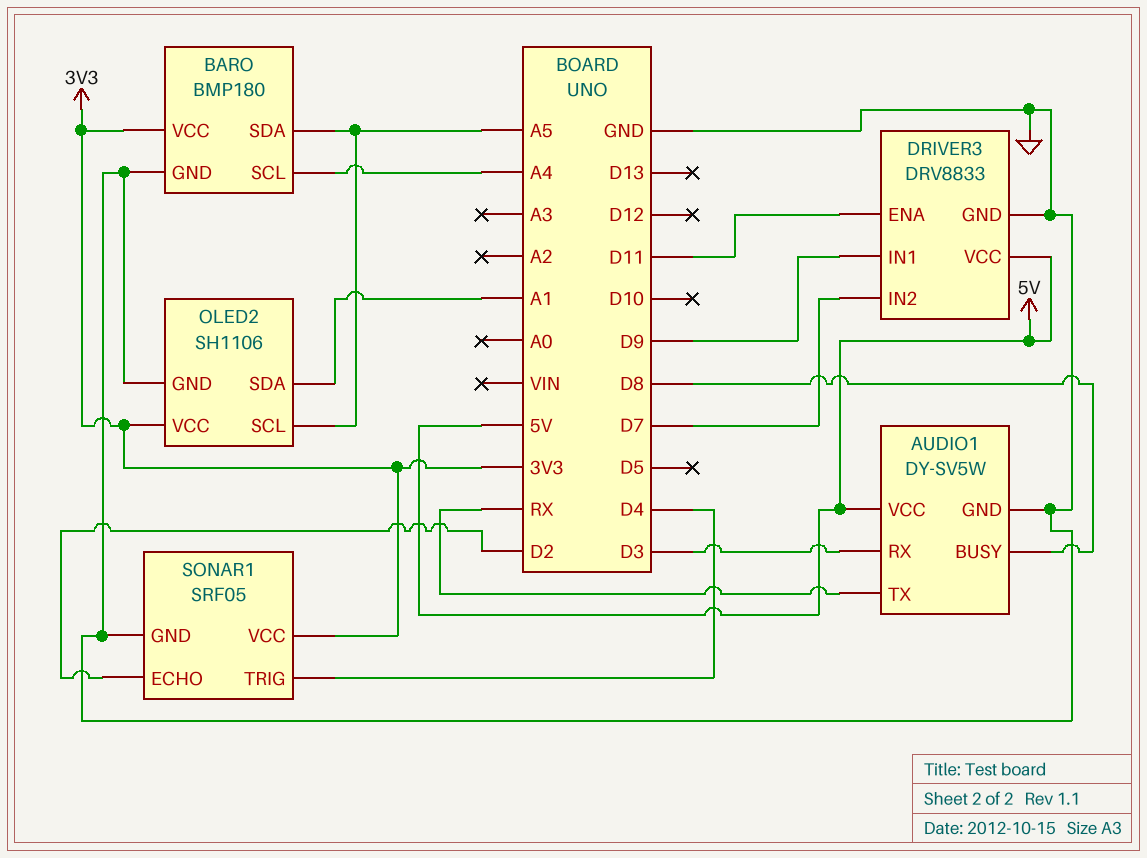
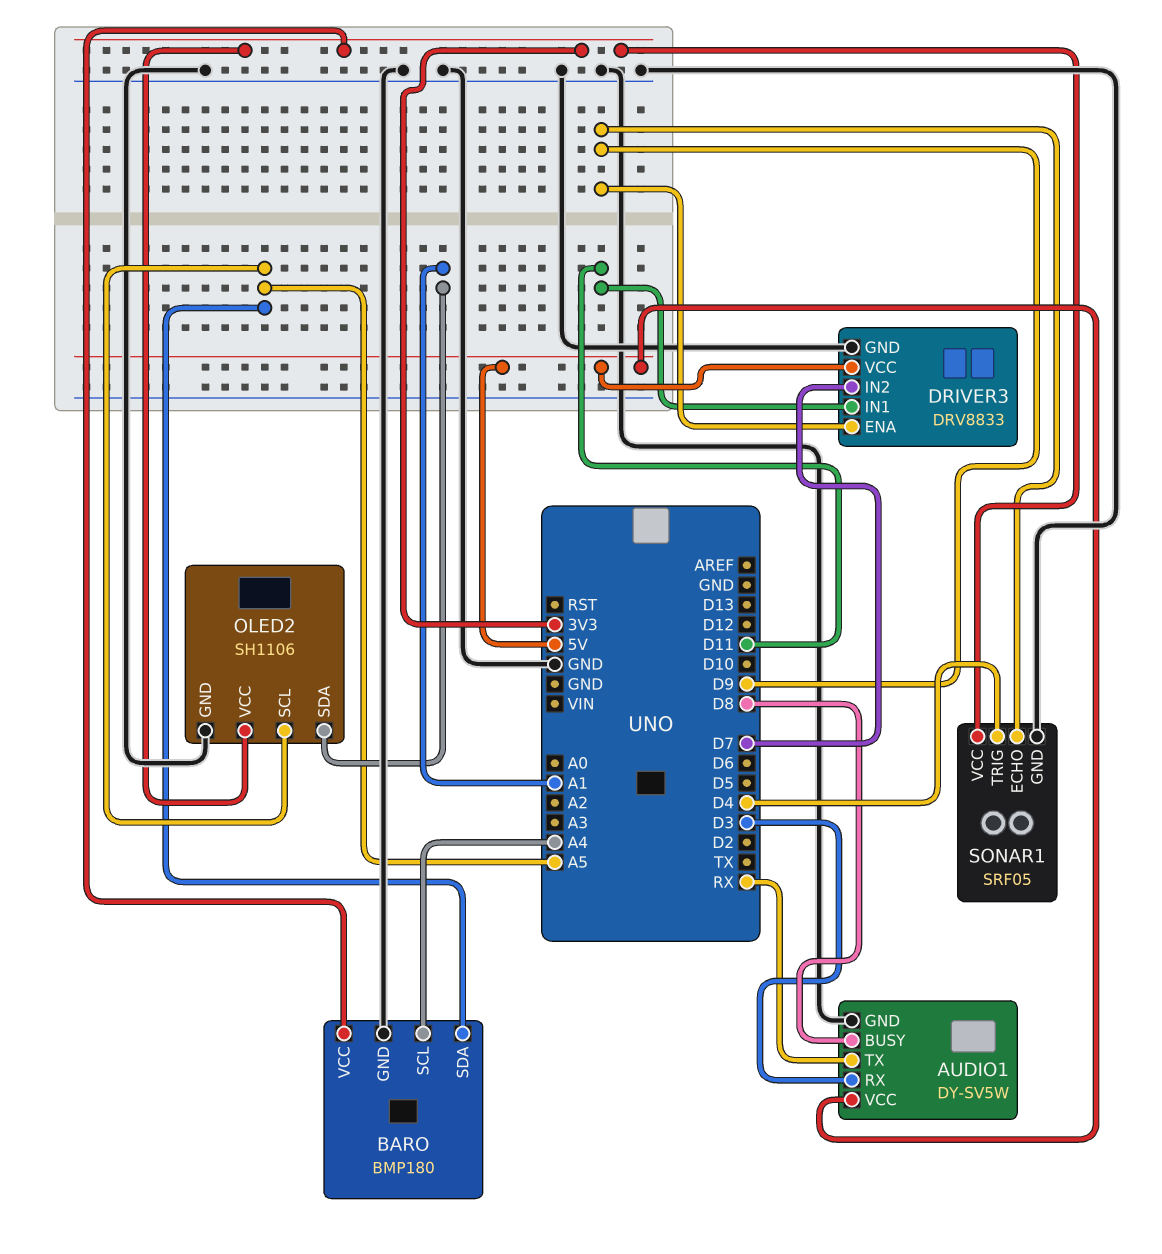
DRIVER3 pin ENA: D11 -> D9
DRIVER3 pin IN1: D9 -> D11
SONAR1 pin ECHO: D2 -> D9

